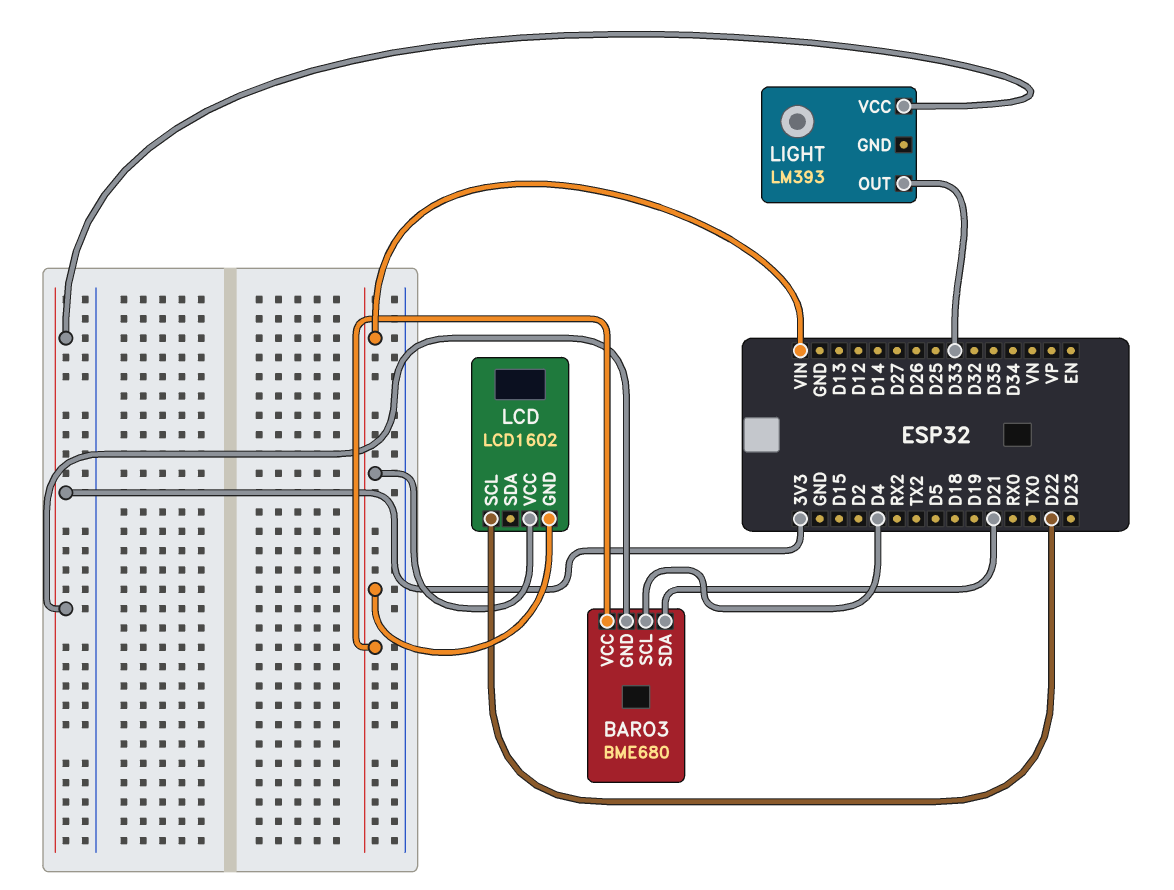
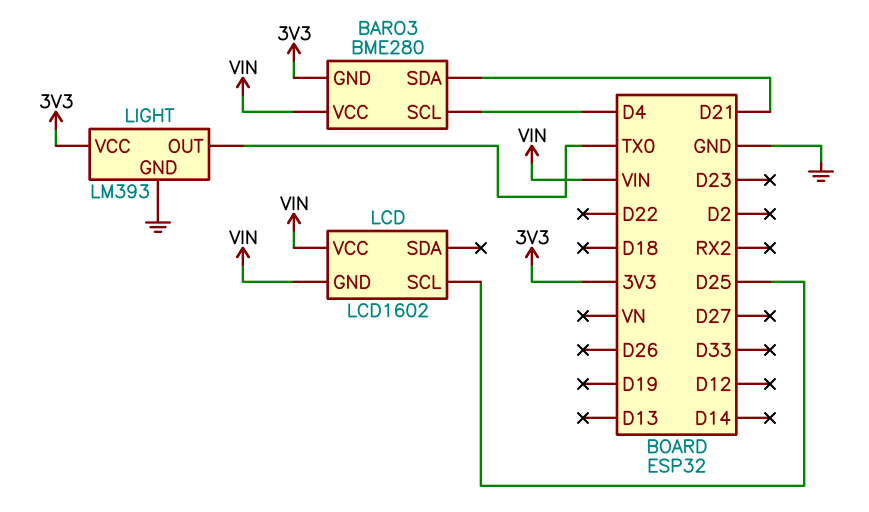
BARO3: BME680 -> BME280
LCD pin SCL: D22 -> D25
LIGHT pin GND: none -> GND
LIGHT pin OUT: D33 -> TX0

